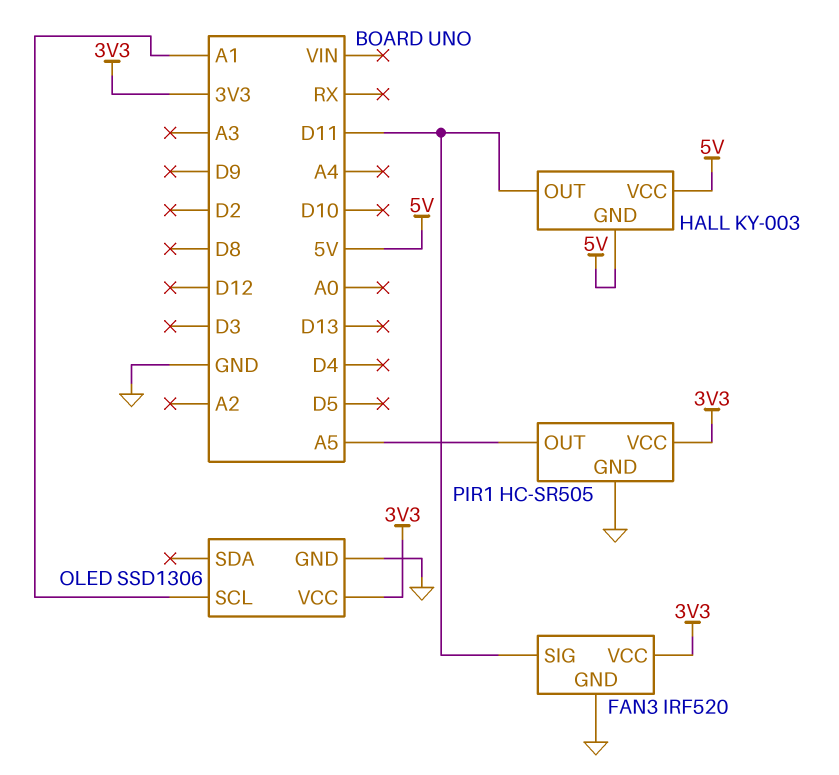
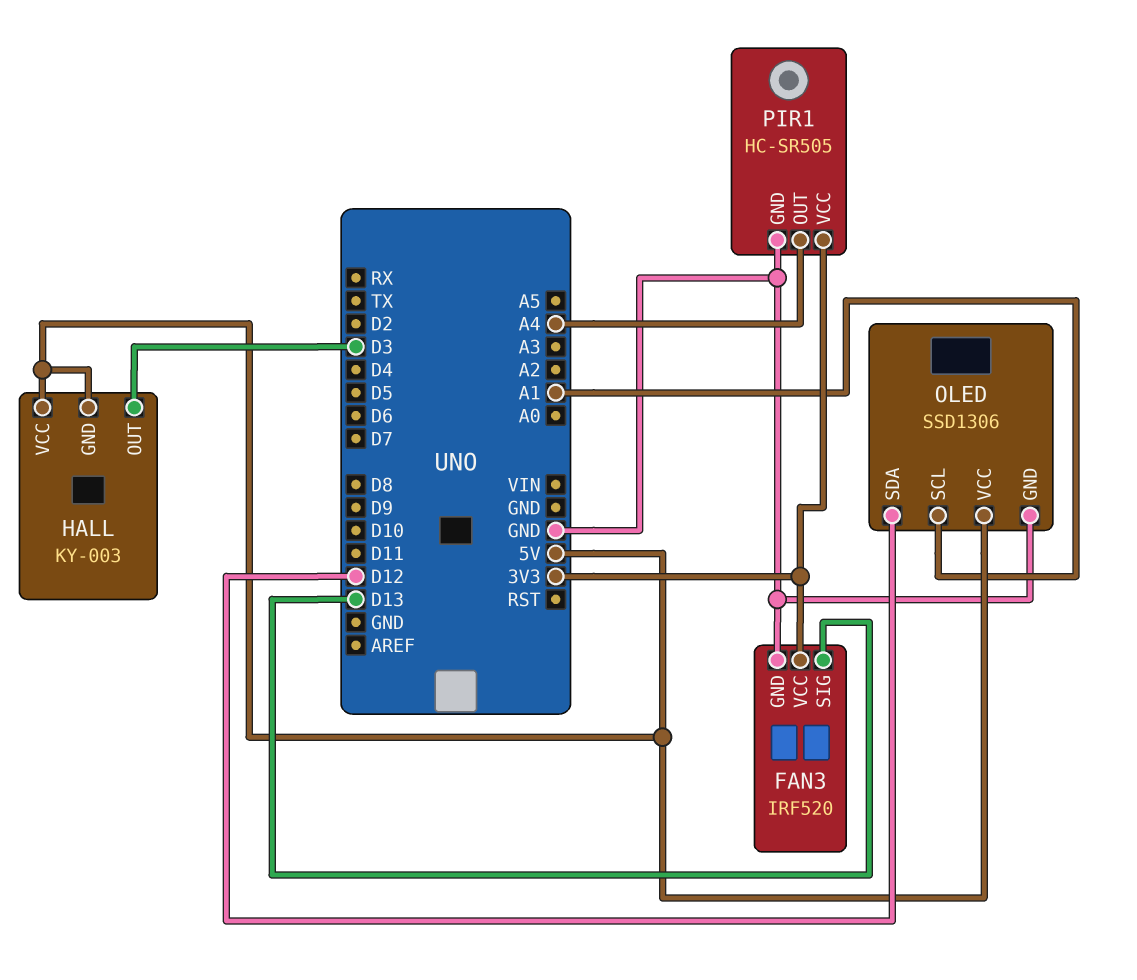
FAN3 pin SIG: D11 -> D13
HALL pin OUT: D11 -> D3
OLED pin SDA: none -> D12
OLED pin VCC: 3V3 -> 5V
PIR1 pin OUT: A5 -> A4

